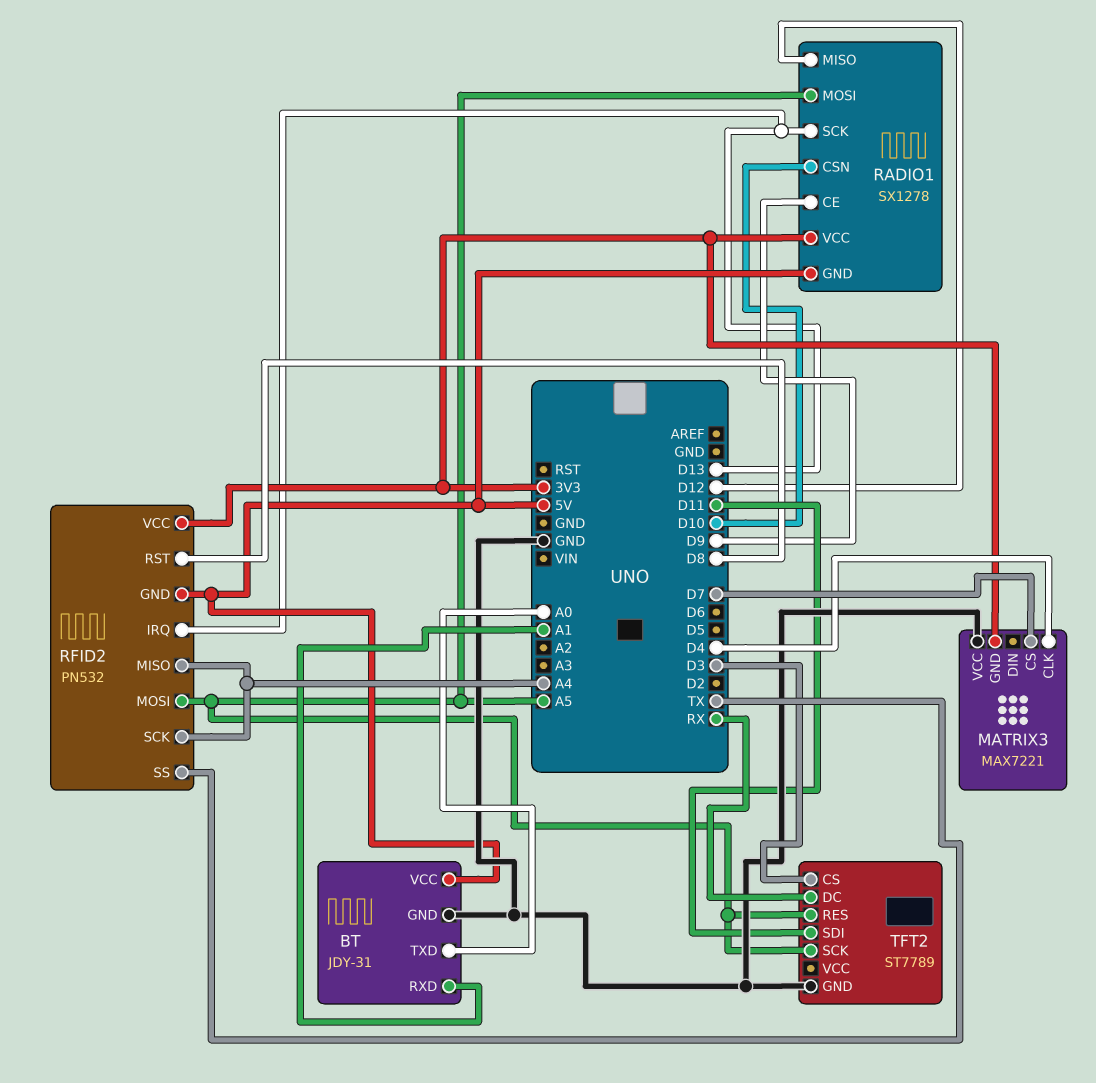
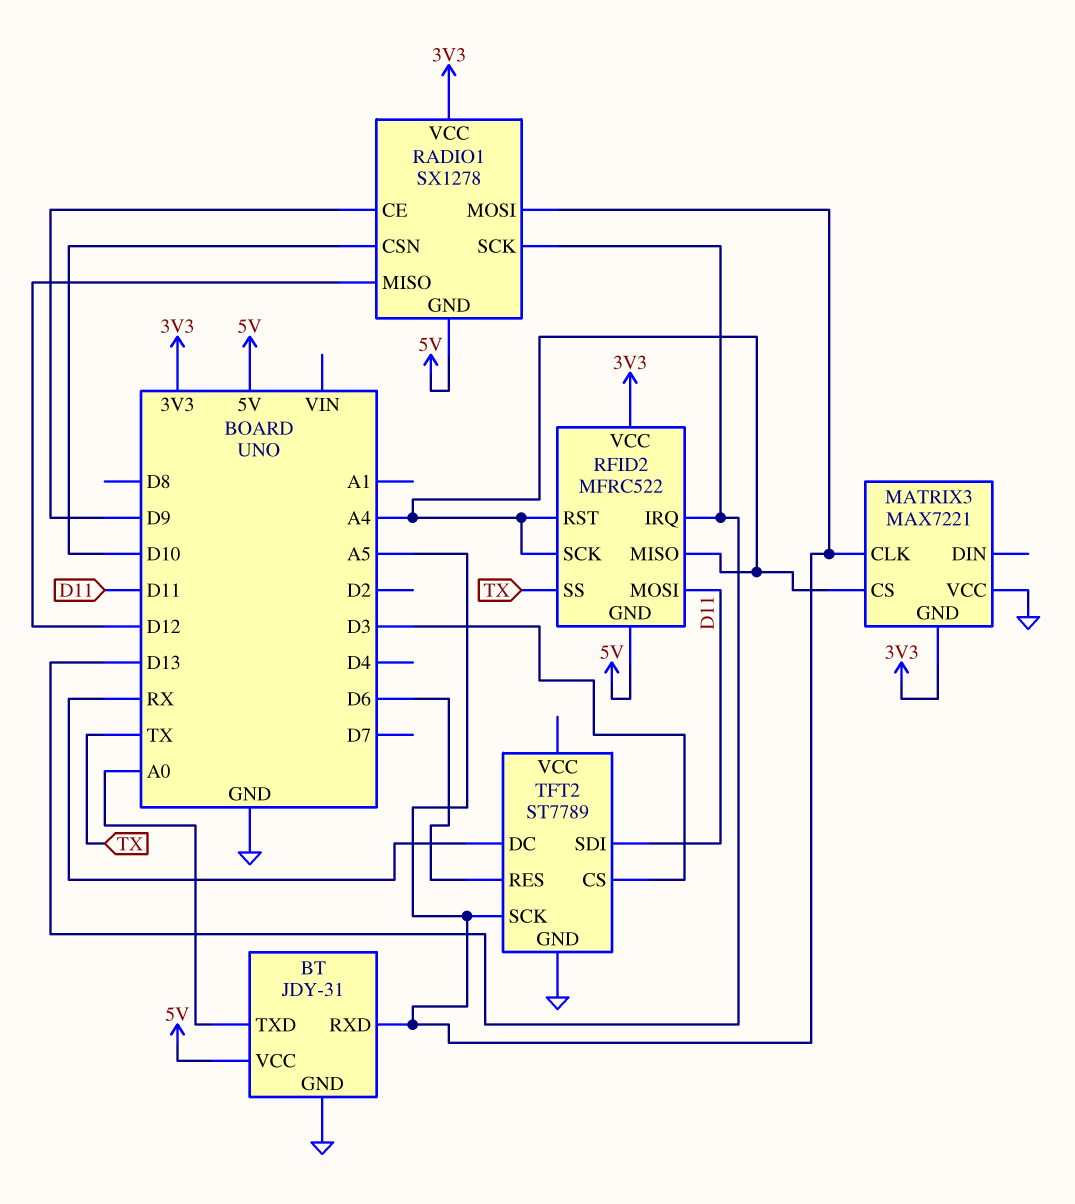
BT pin RXD: A1 -> A5
MATRIX3 pin CLK: D4 -> A5
MATRIX3 pin CS: D7 -> A4
RFID2: PN532 -> MFRC522
RFID2 pin MOSI: A5 -> D11
RFID2 pin RST: D8 -> A4
TFT2 pin RES: A5 -> D6

